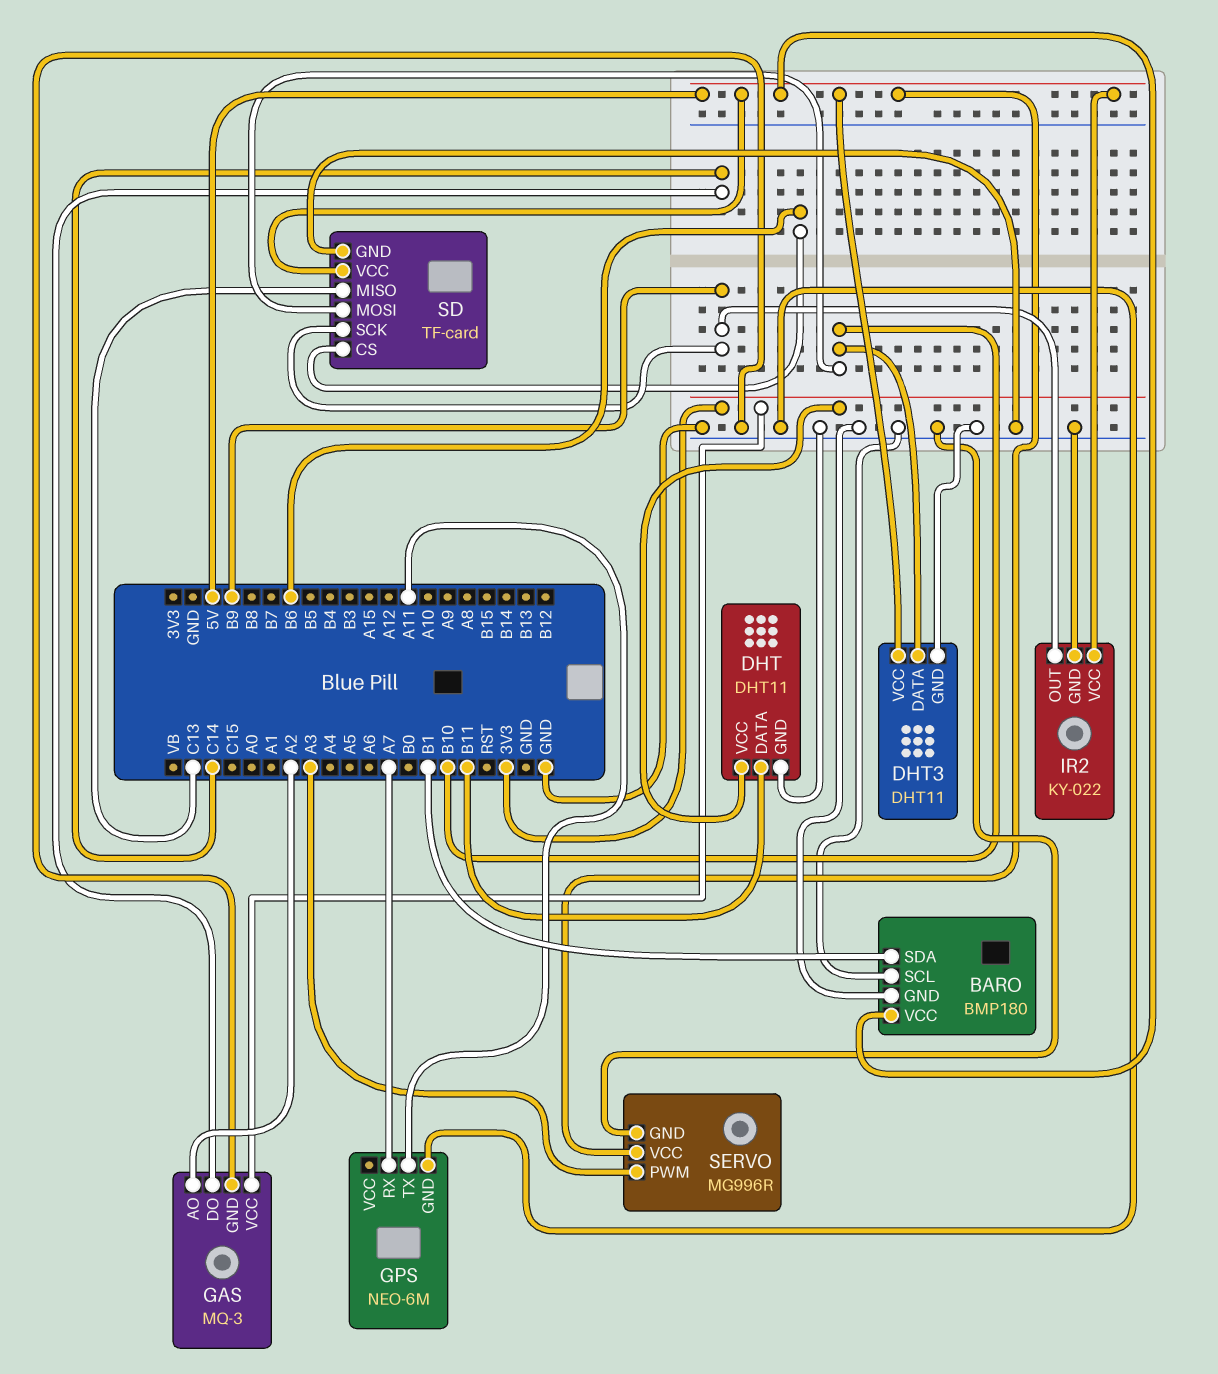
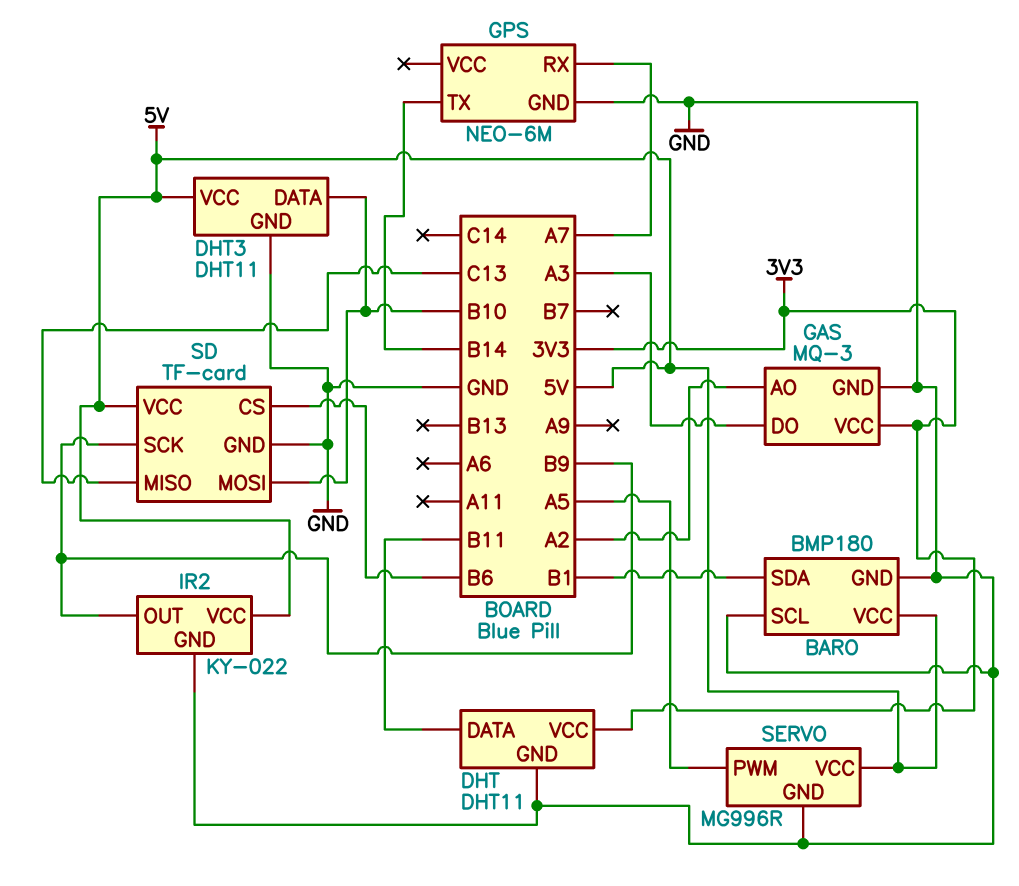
GAS pin DO: C14 -> A3
GPS pin TX: A11 -> B14
SERVO pin PWM: A3 -> A5

